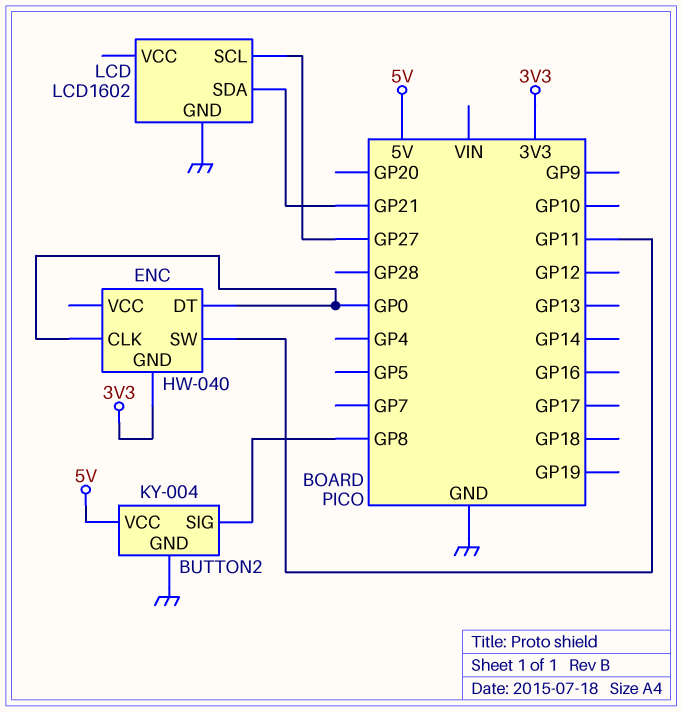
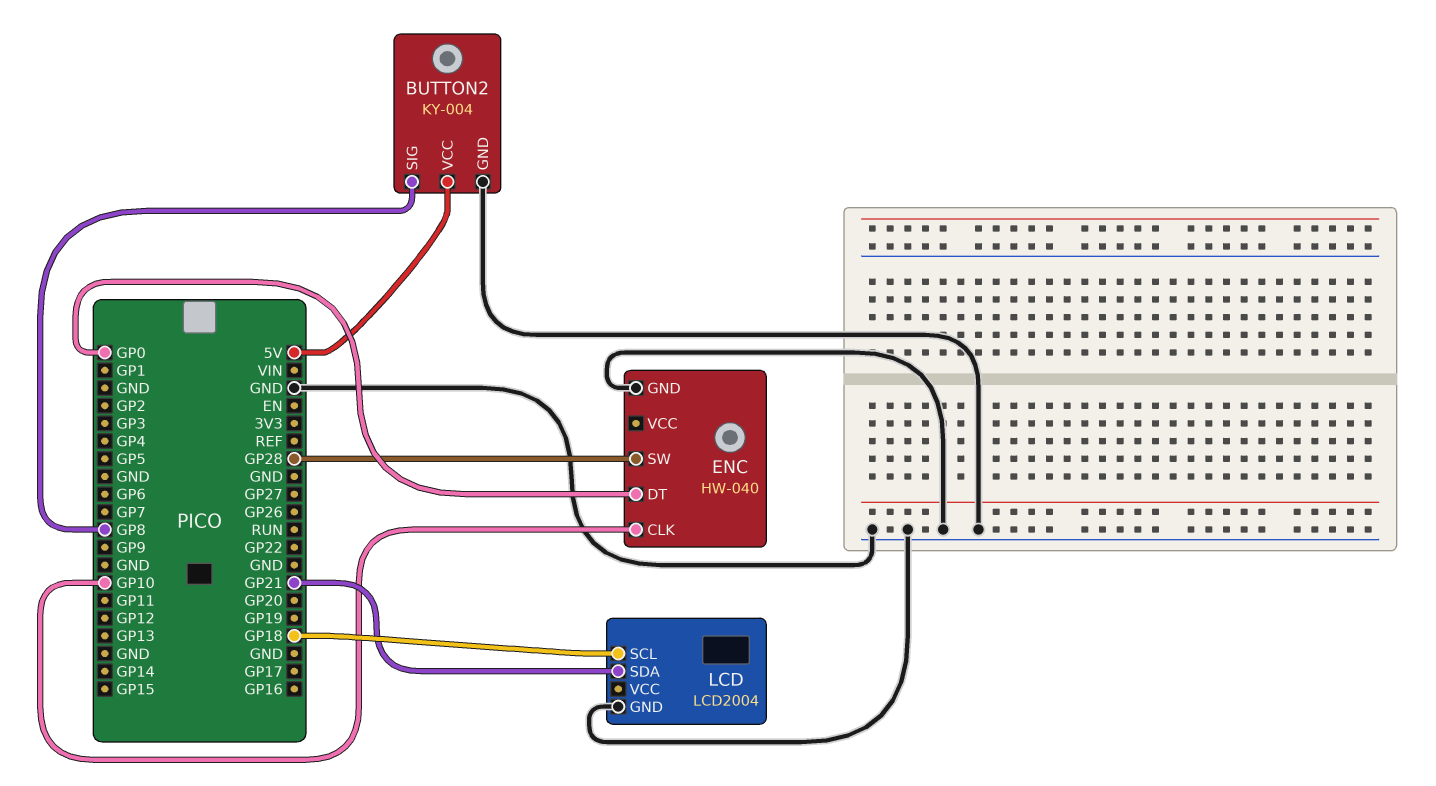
ENC pin CLK: GP0 -> GP10
ENC pin GND: 3V3 -> GND
ENC pin SW: GP11 -> GP28
LCD: LCD1602 -> LCD2004
LCD pin SCL: GP27 -> GP18

